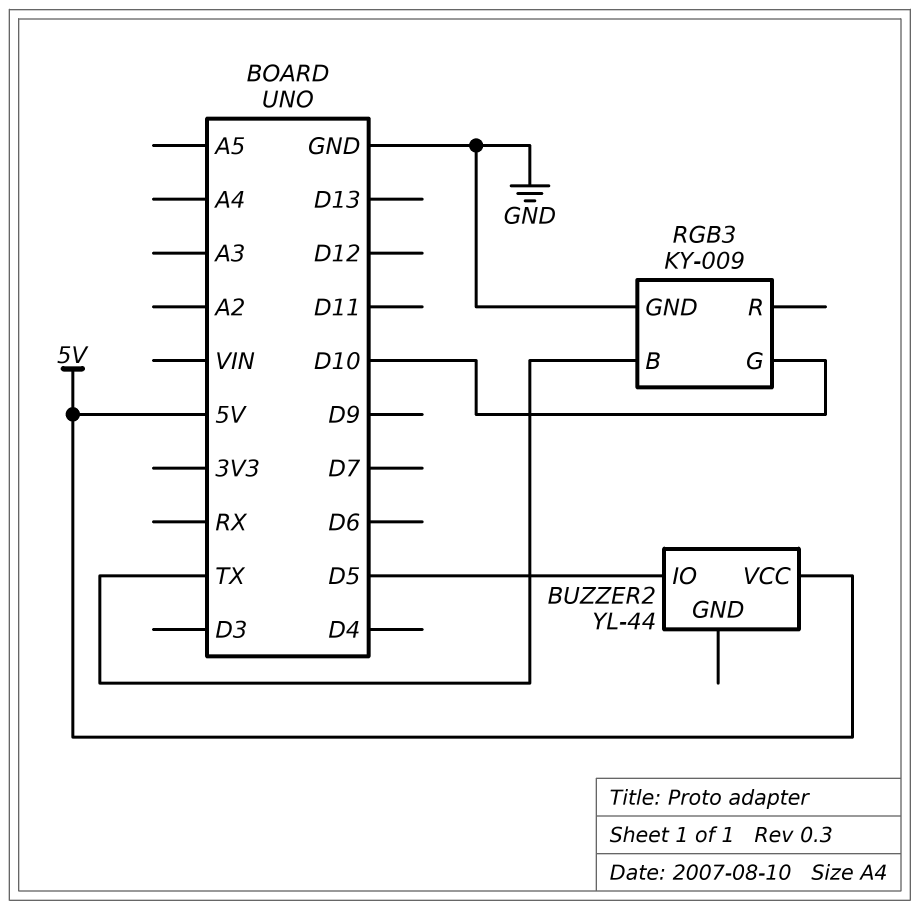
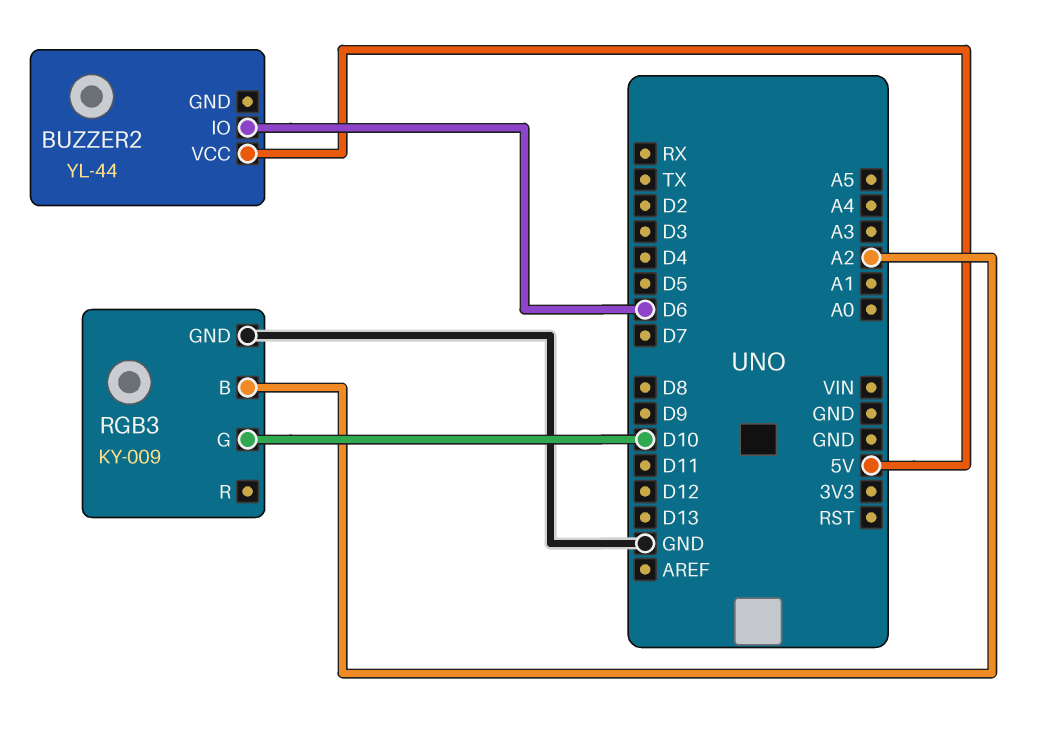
BUZZER2 pin IO: D5 -> D6
RGB3 pin B: TX -> A2

